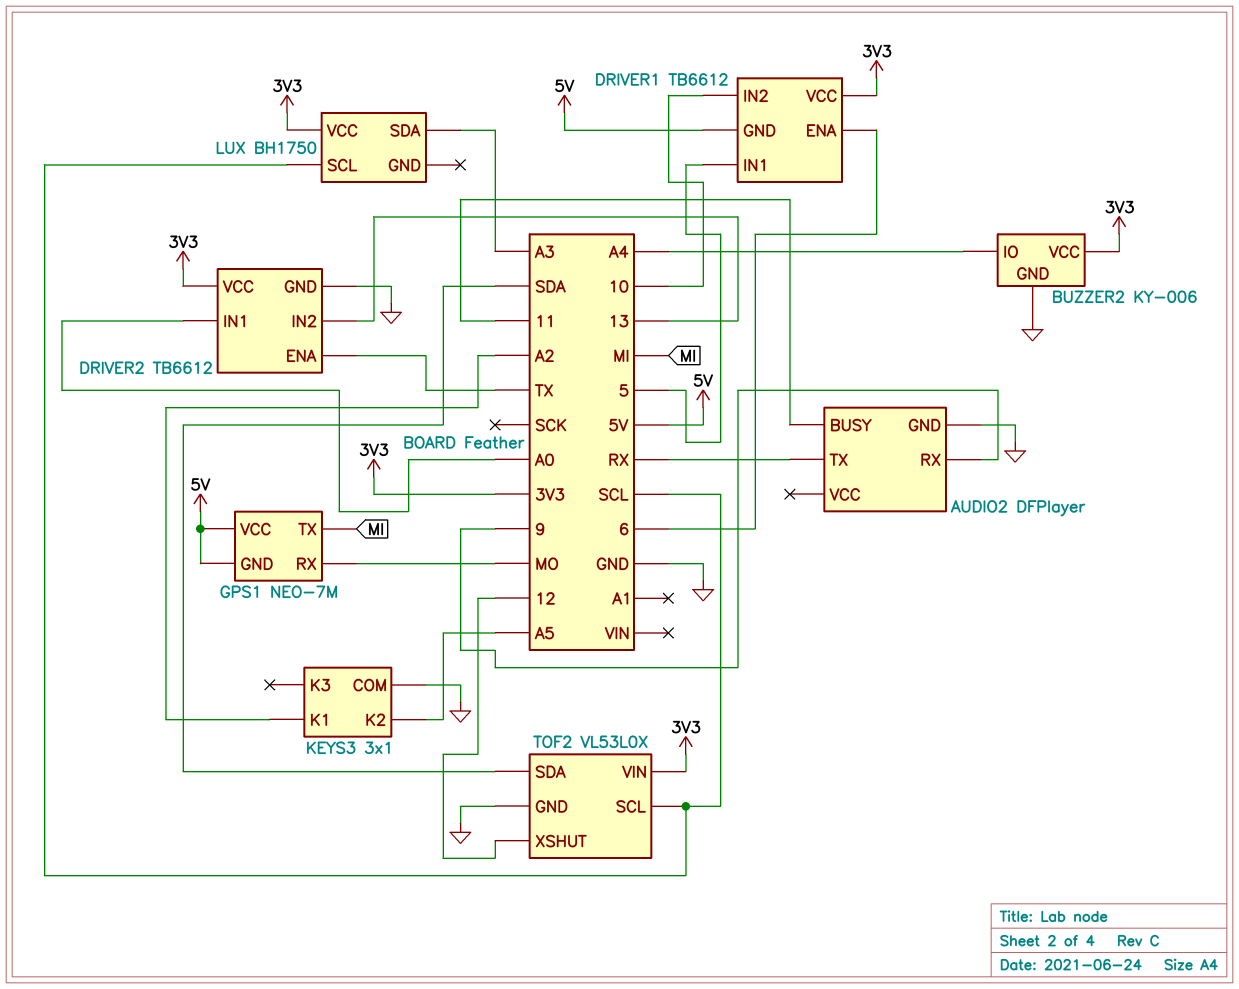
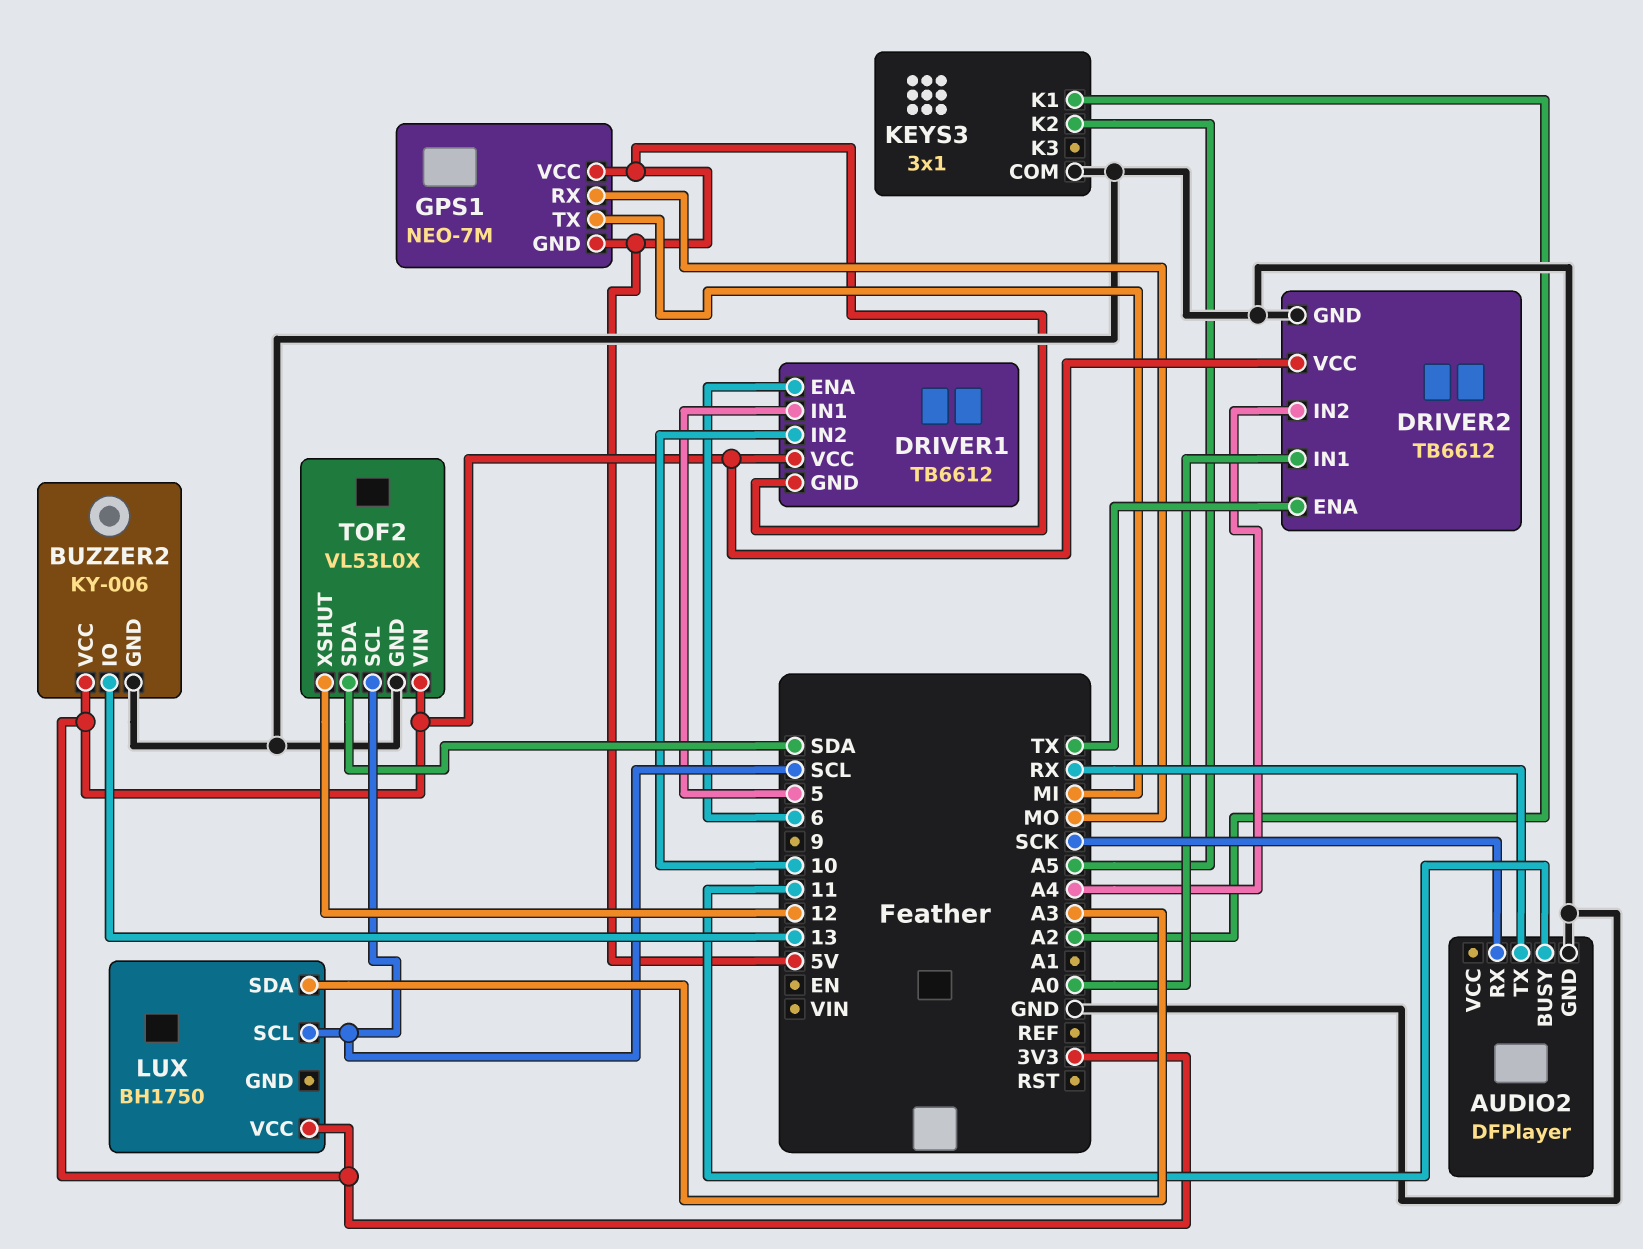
AUDIO2 pin RX: 9 -> SCK
BUZZER2 pin IO: A4 -> 13
DRIVER2 pin IN2: 13 -> A4

